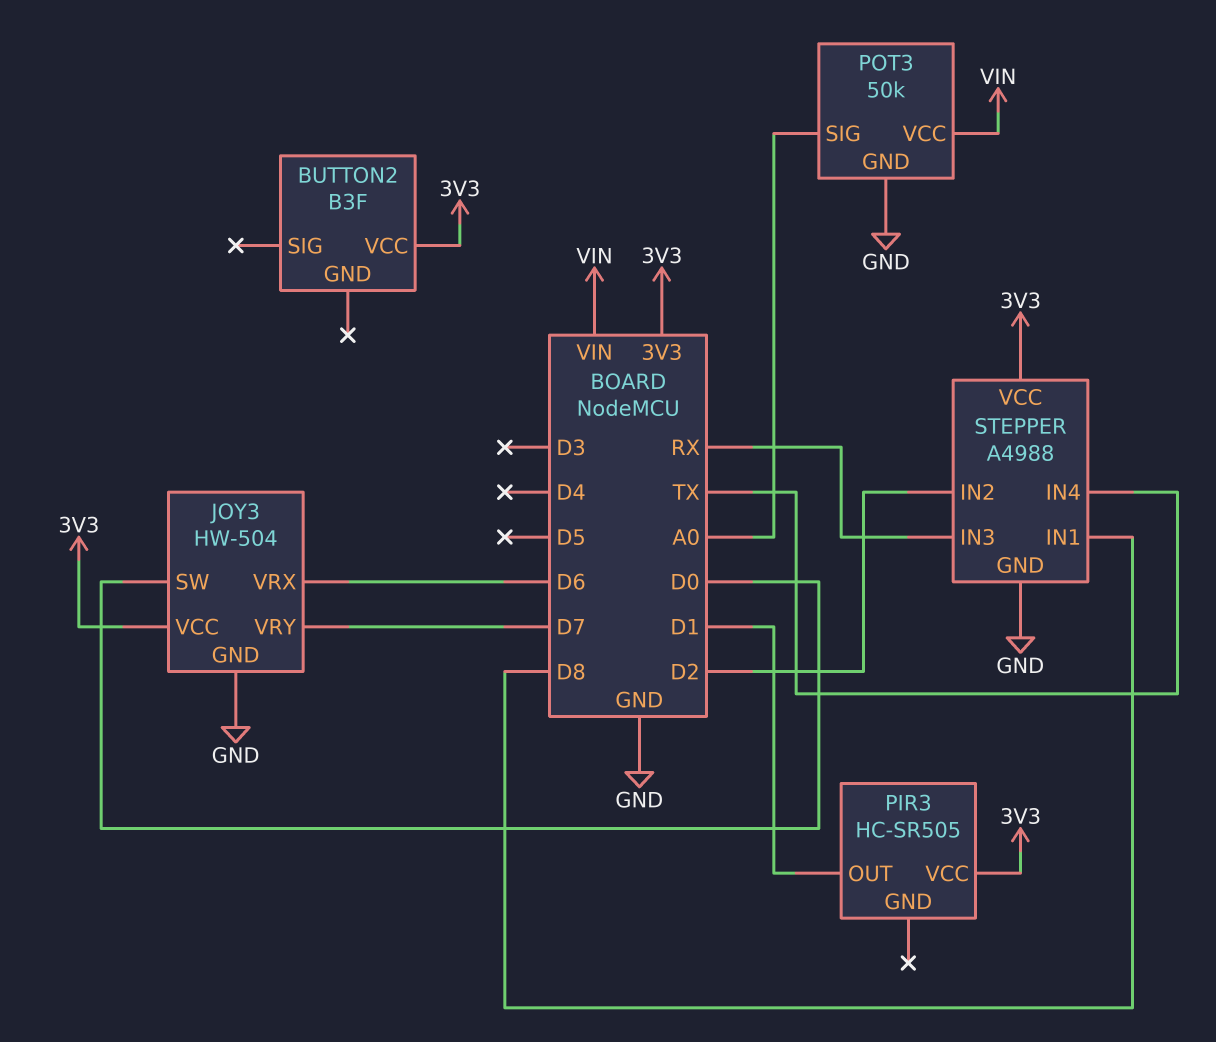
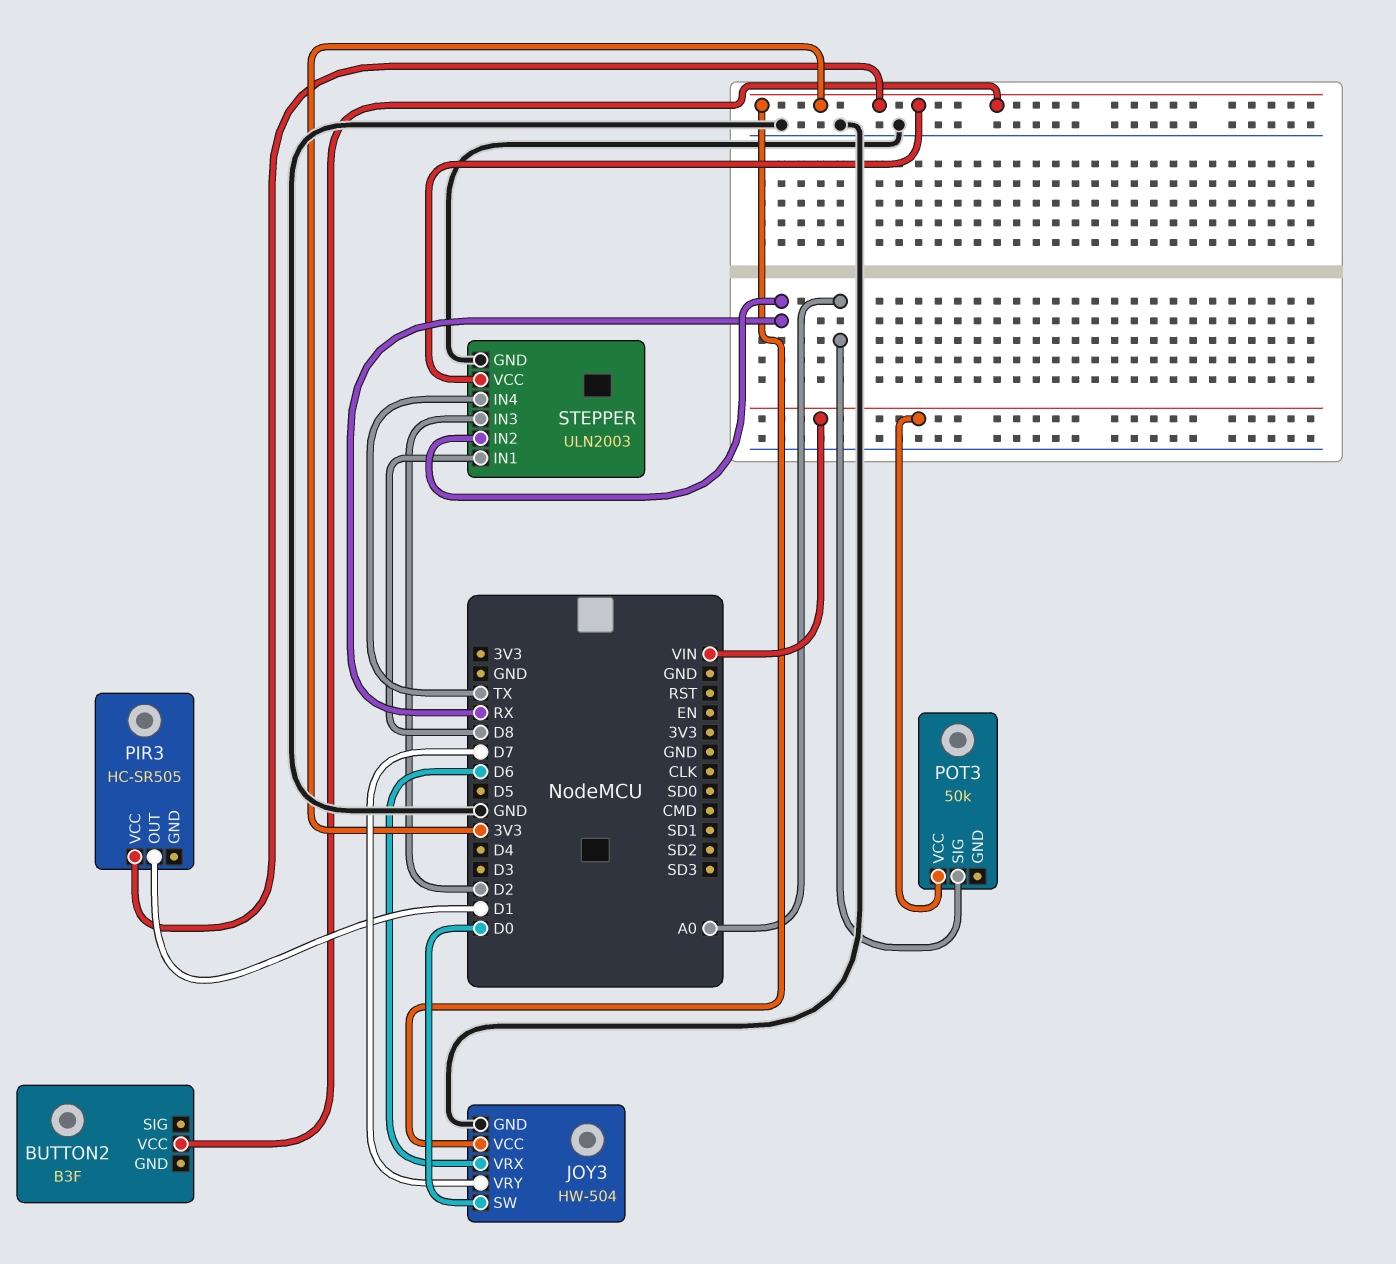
POT3 pin GND: GND -> none
STEPPER: A4988 -> ULN2003
STEPPER pin IN2: D2 -> RX
STEPPER pin IN3: RX -> D2

